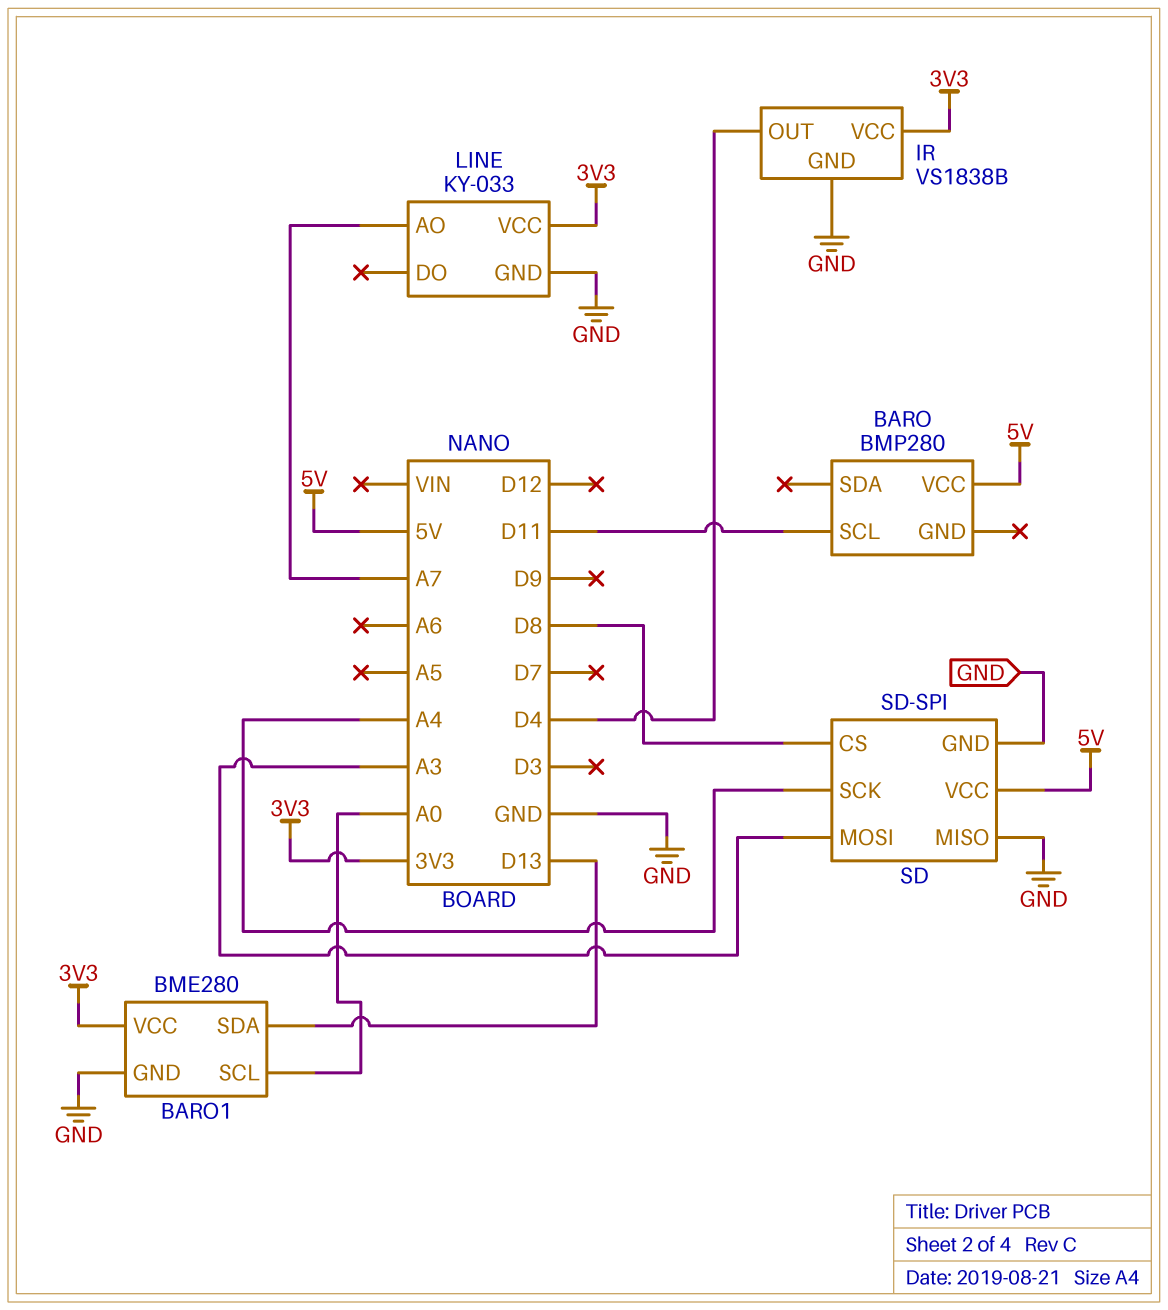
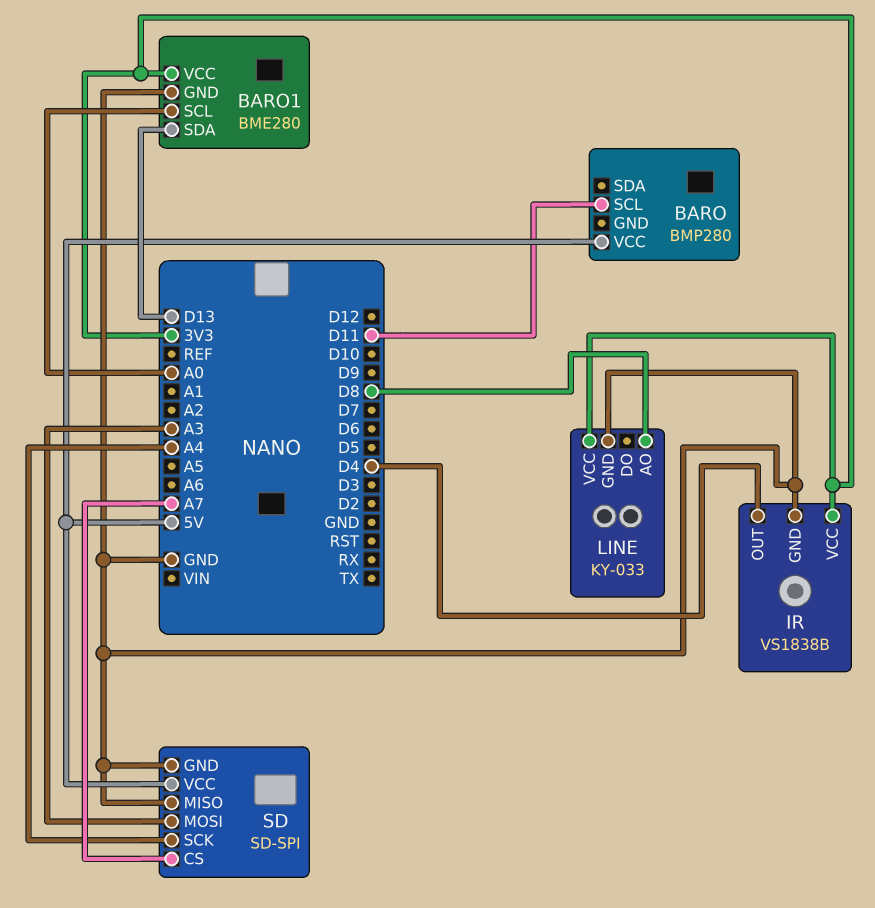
LINE pin AO: A7 -> D8
SD pin CS: D8 -> A7

